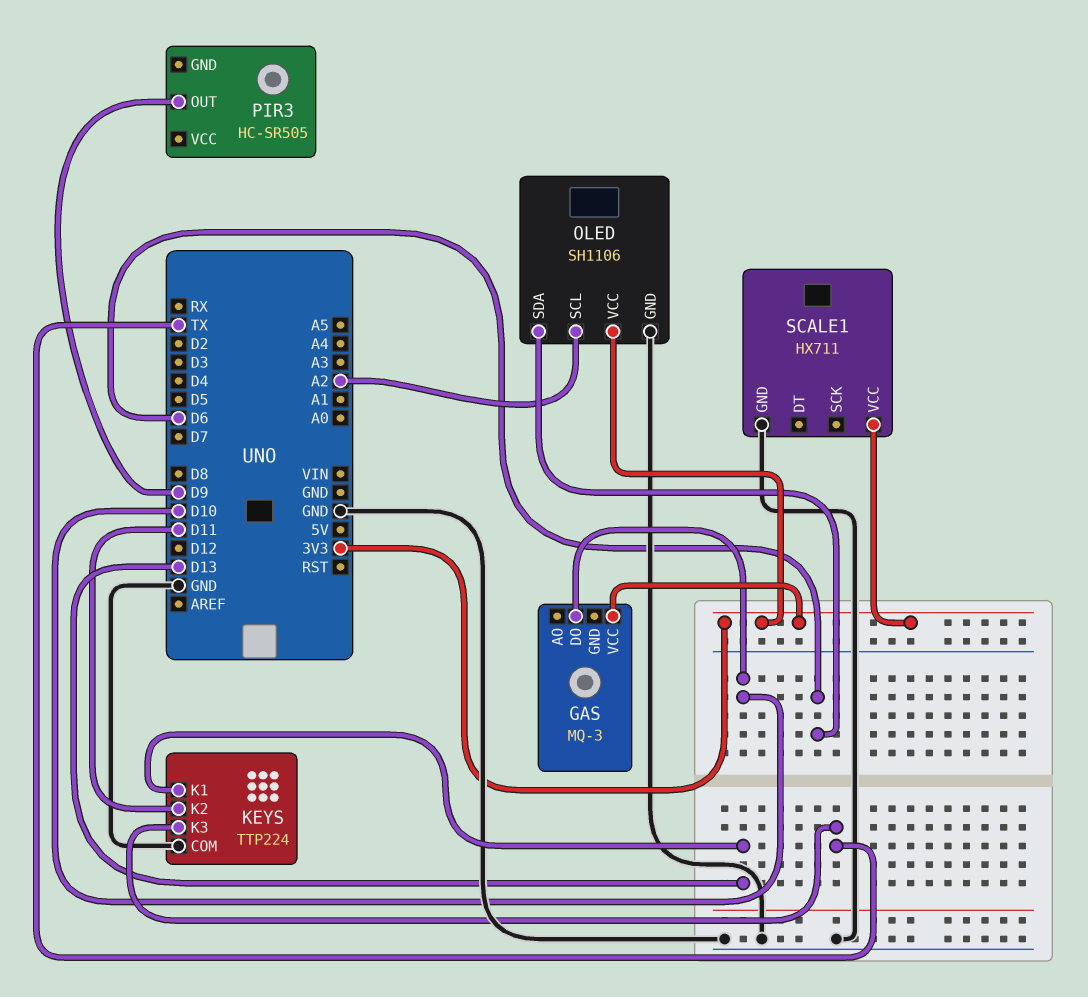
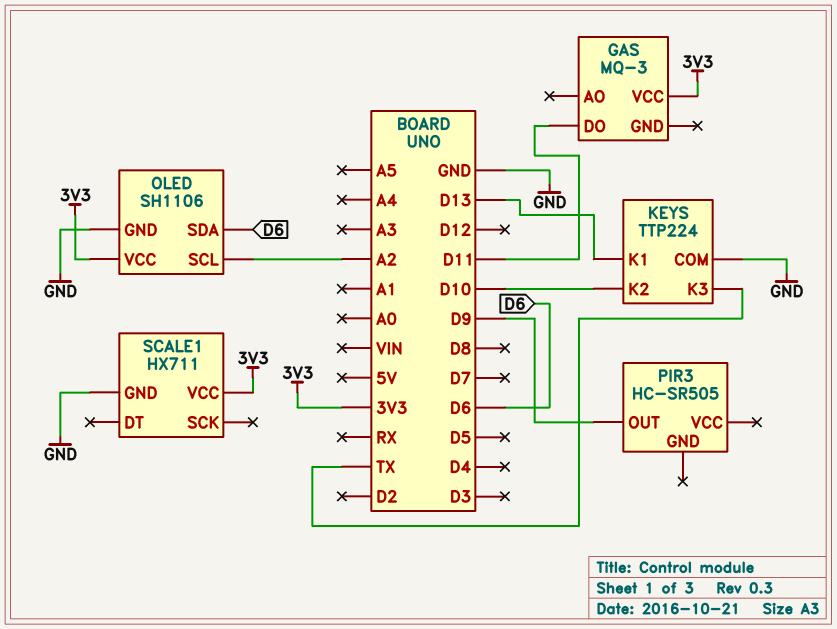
GAS pin DO: D10 -> D11
KEYS pin K2: D11 -> D10

